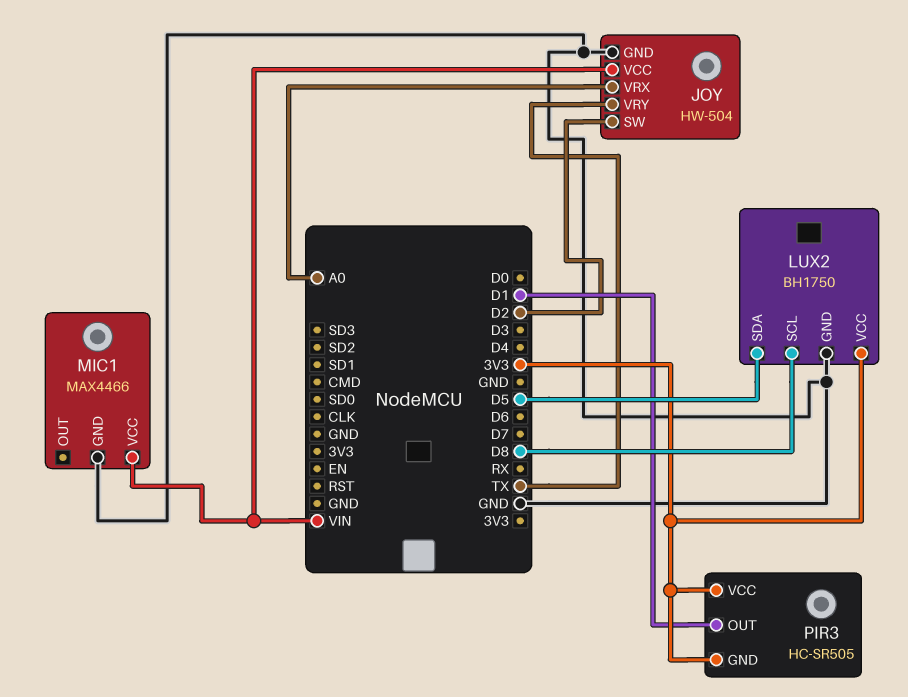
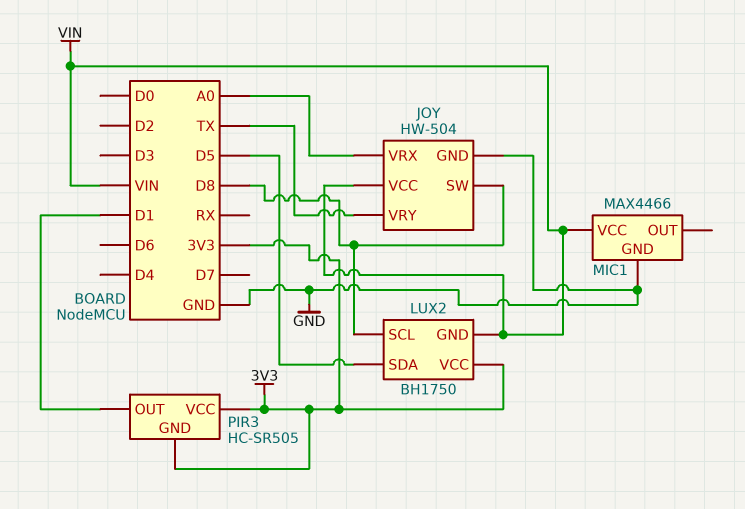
JOY pin SW: D2 -> D8
LUX2 pin GND: GND -> VIN

